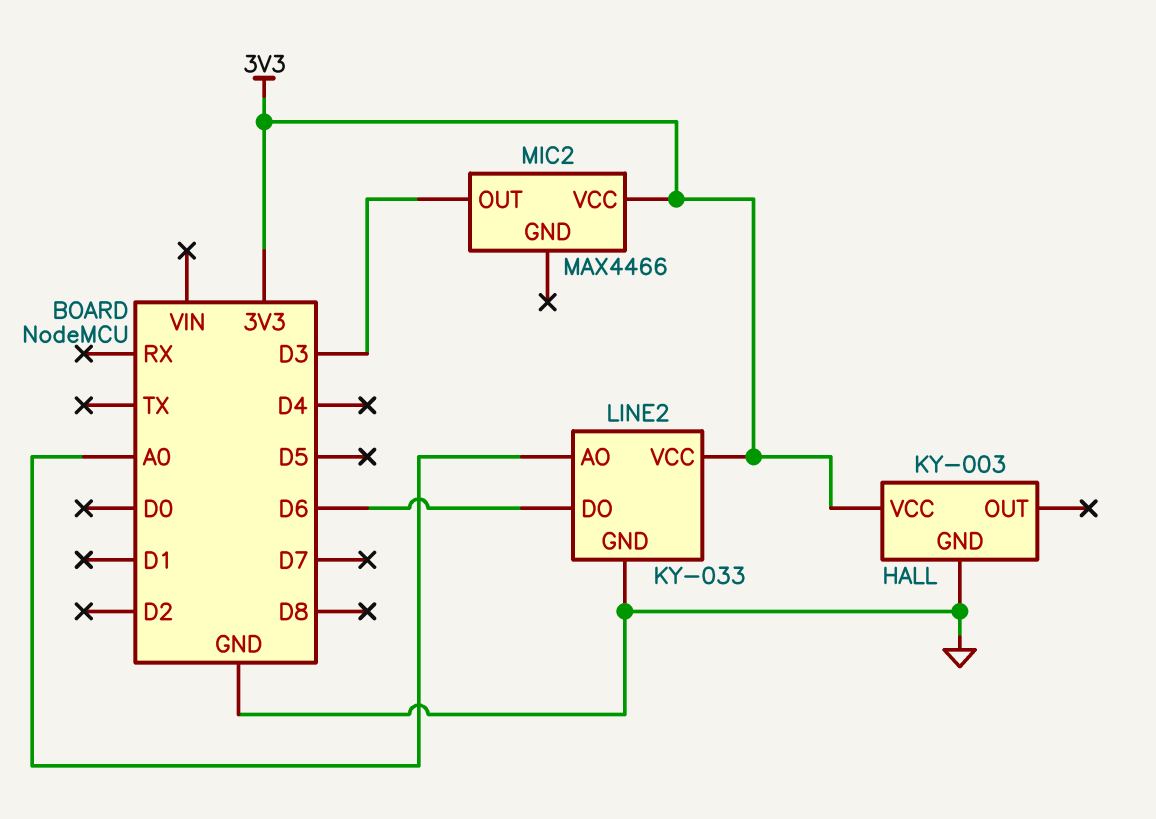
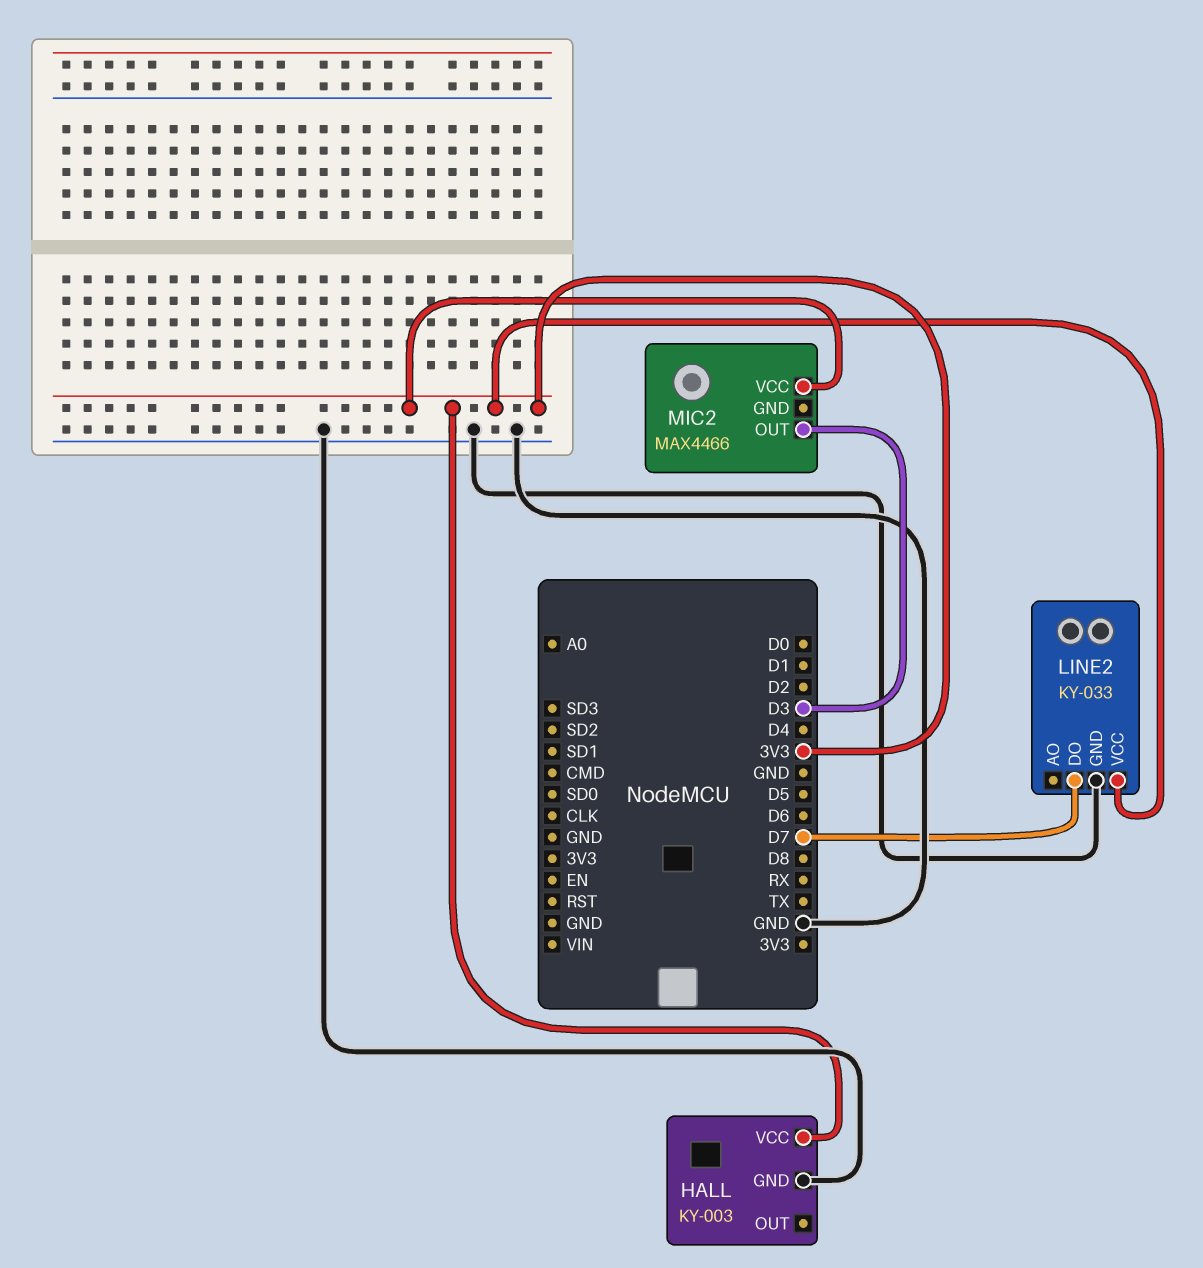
LINE2 pin AO: A0 -> none
LINE2 pin DO: D6 -> D7

